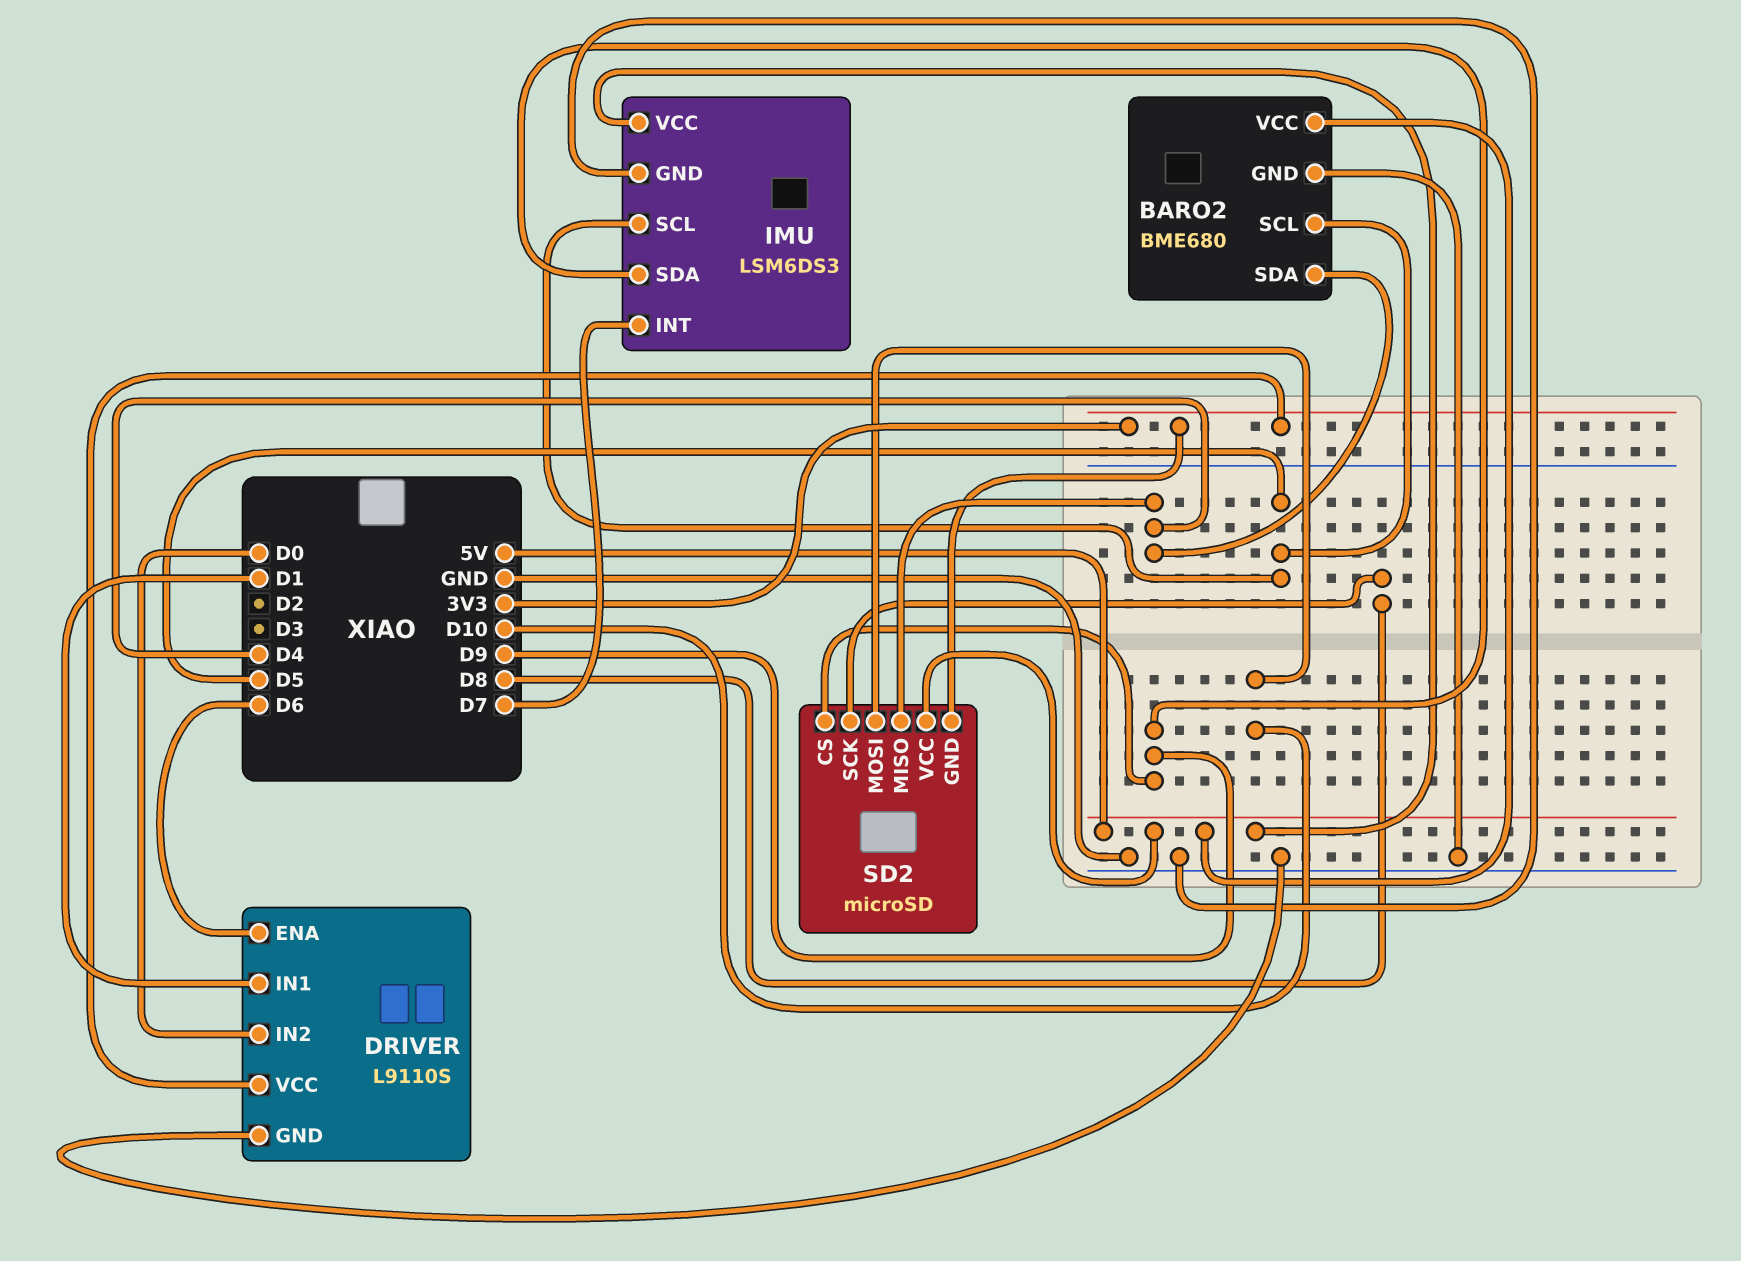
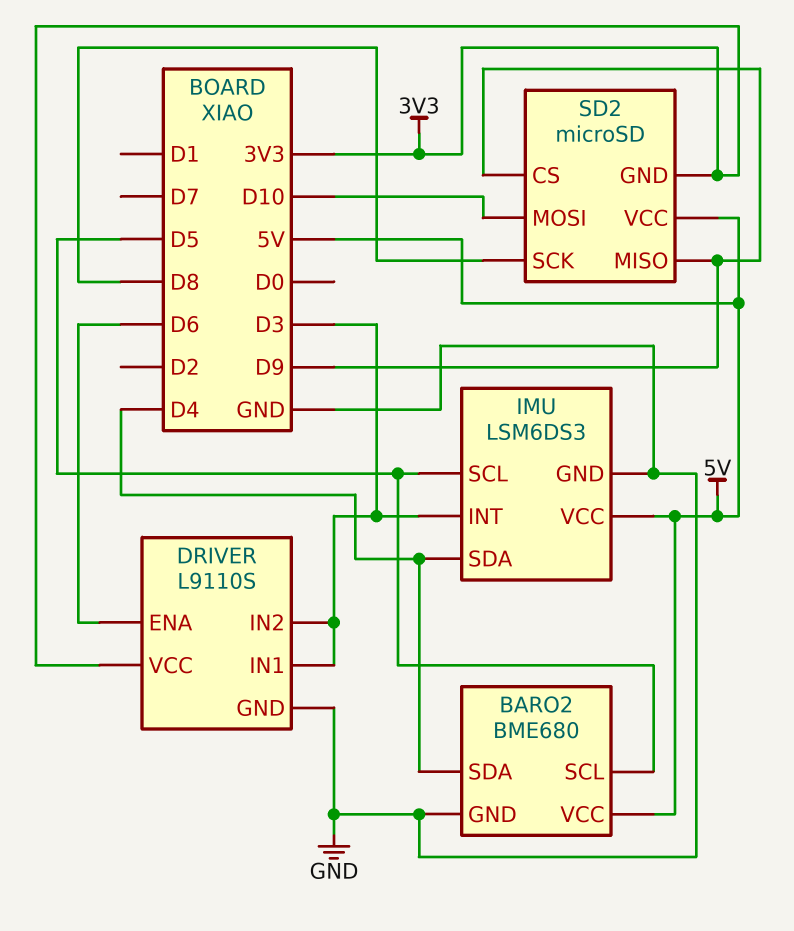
DRIVER pin IN1: D1 -> D3
DRIVER pin IN2: D0 -> D3
IMU pin INT: D7 -> D3
IMU pin SDA: D9 -> D4
SD2 pin MISO: D4 -> D9

